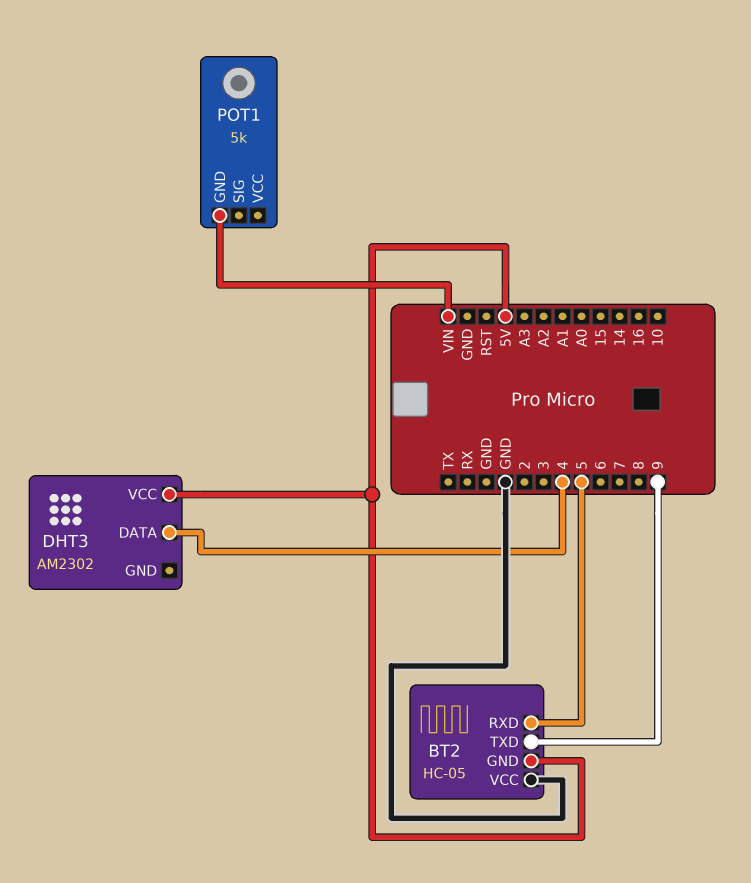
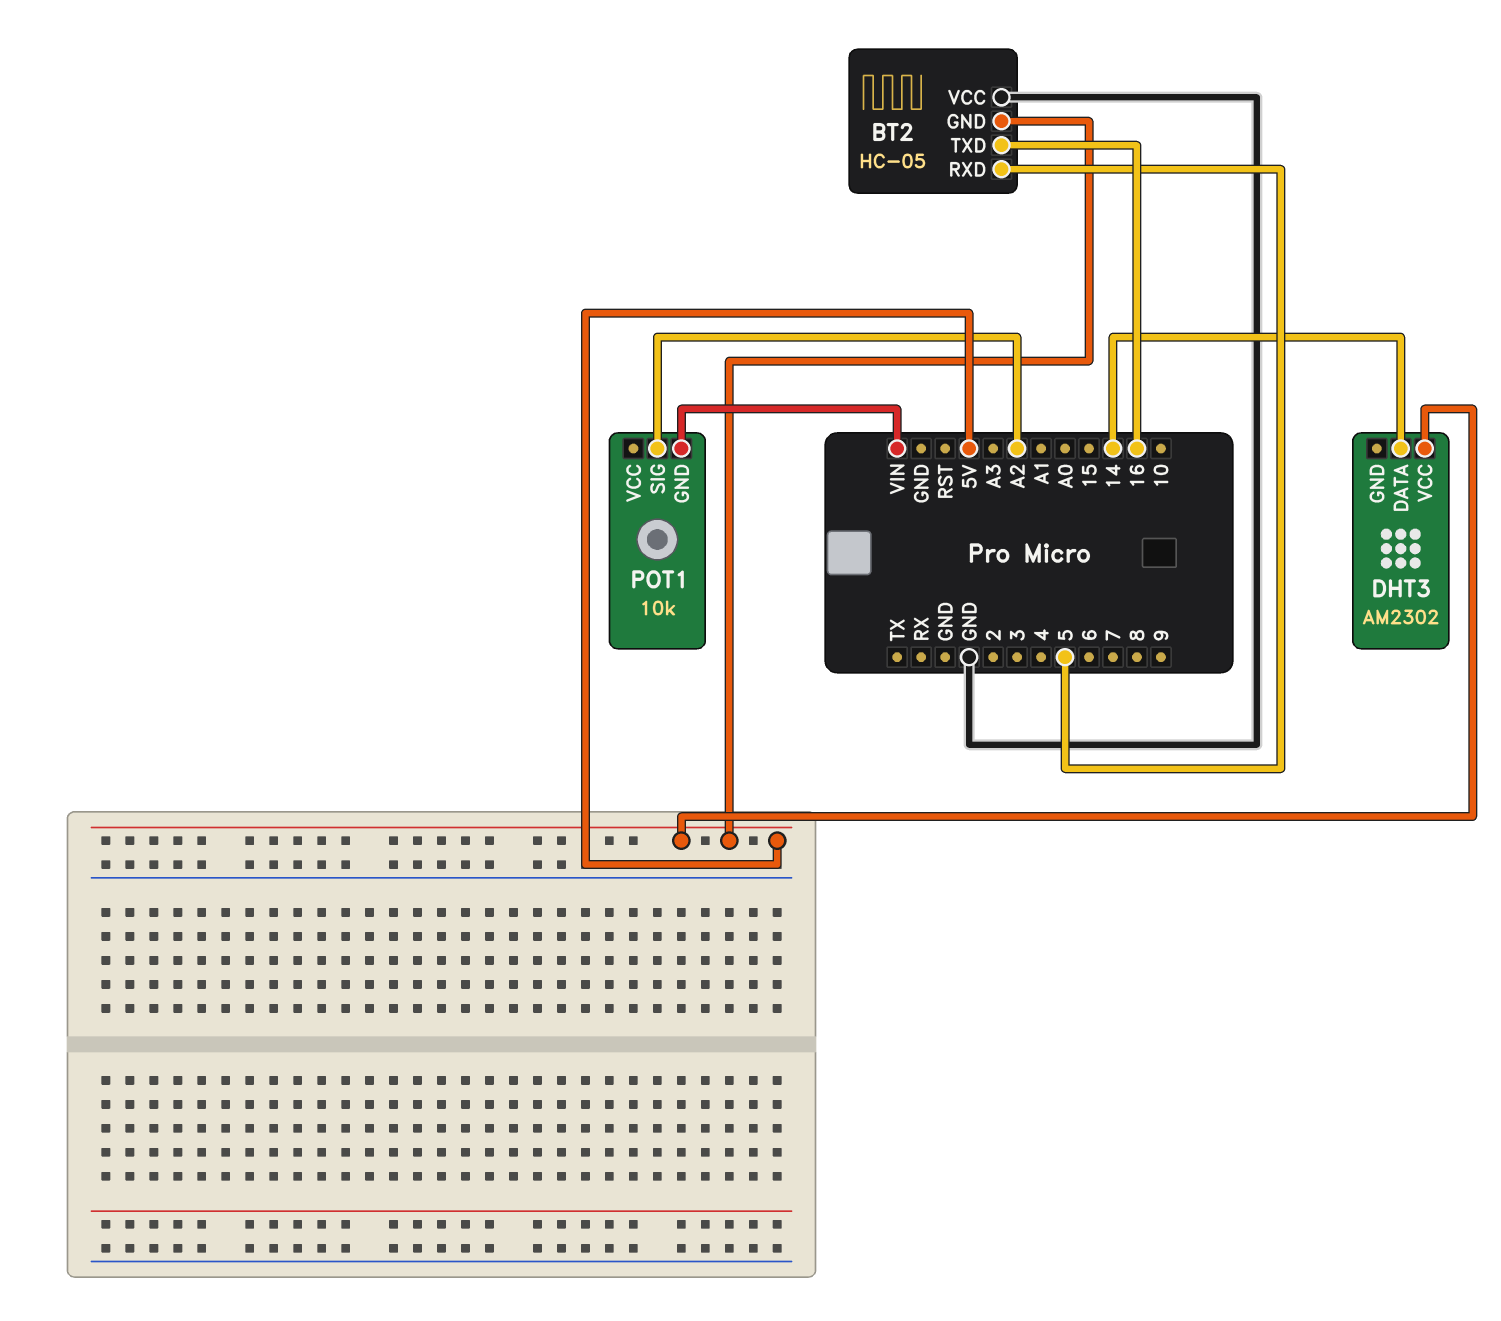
BT2 pin TXD: 9 -> 16
DHT3 pin DATA: 4 -> 14
POT1: 5k -> 10k
POT1 pin SIG: none -> A2

